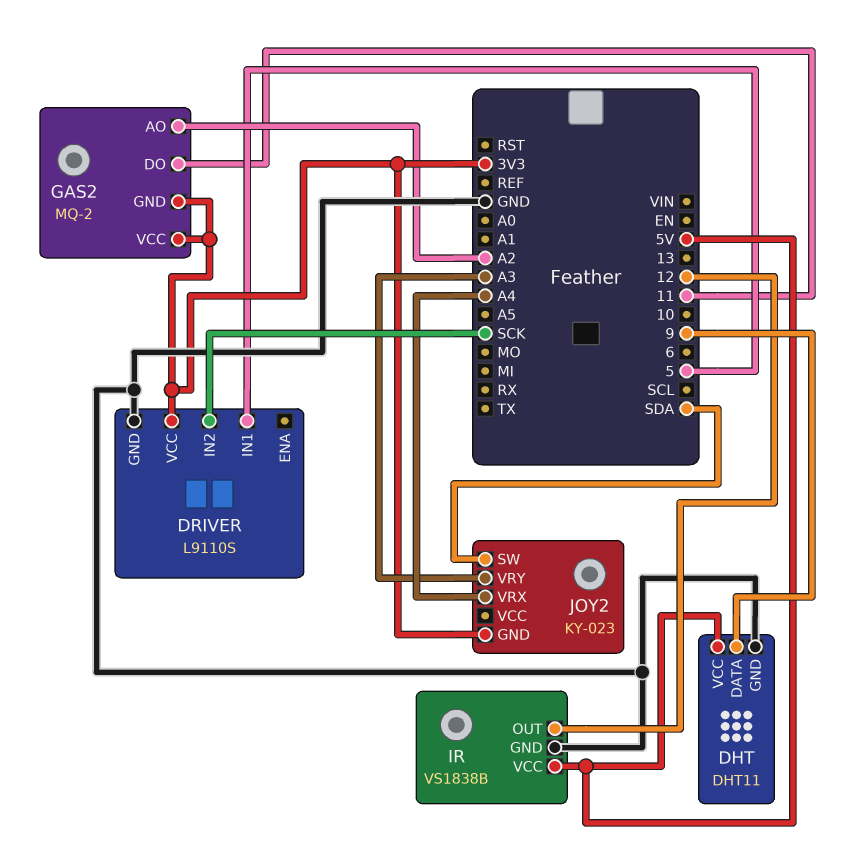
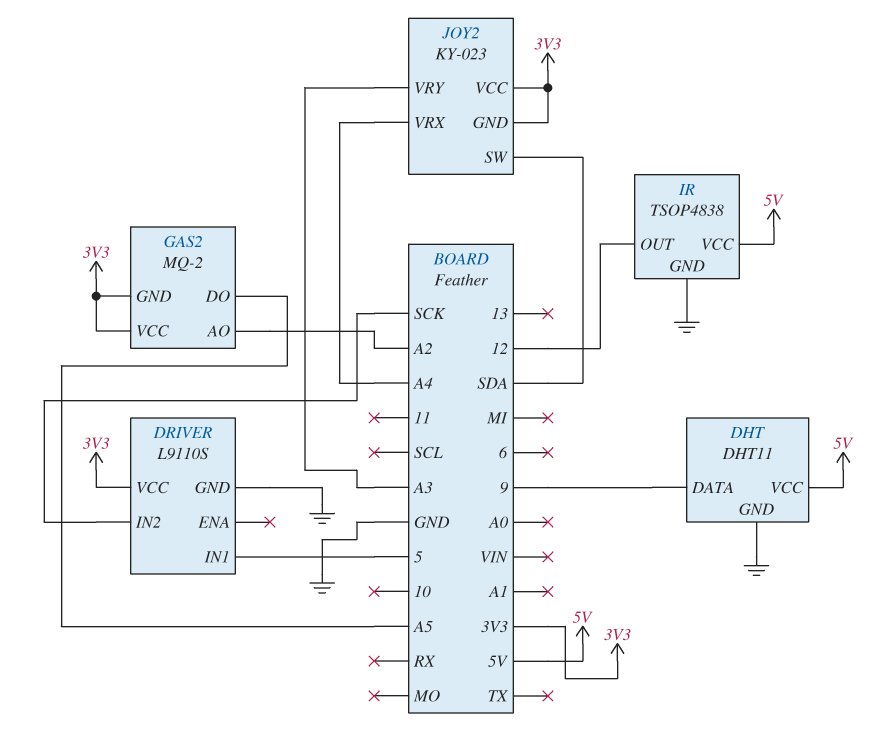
GAS2 pin DO: 11 -> A5
IR: VS1838B -> TSOP4838
JOY2 pin VCC: none -> 3V3

